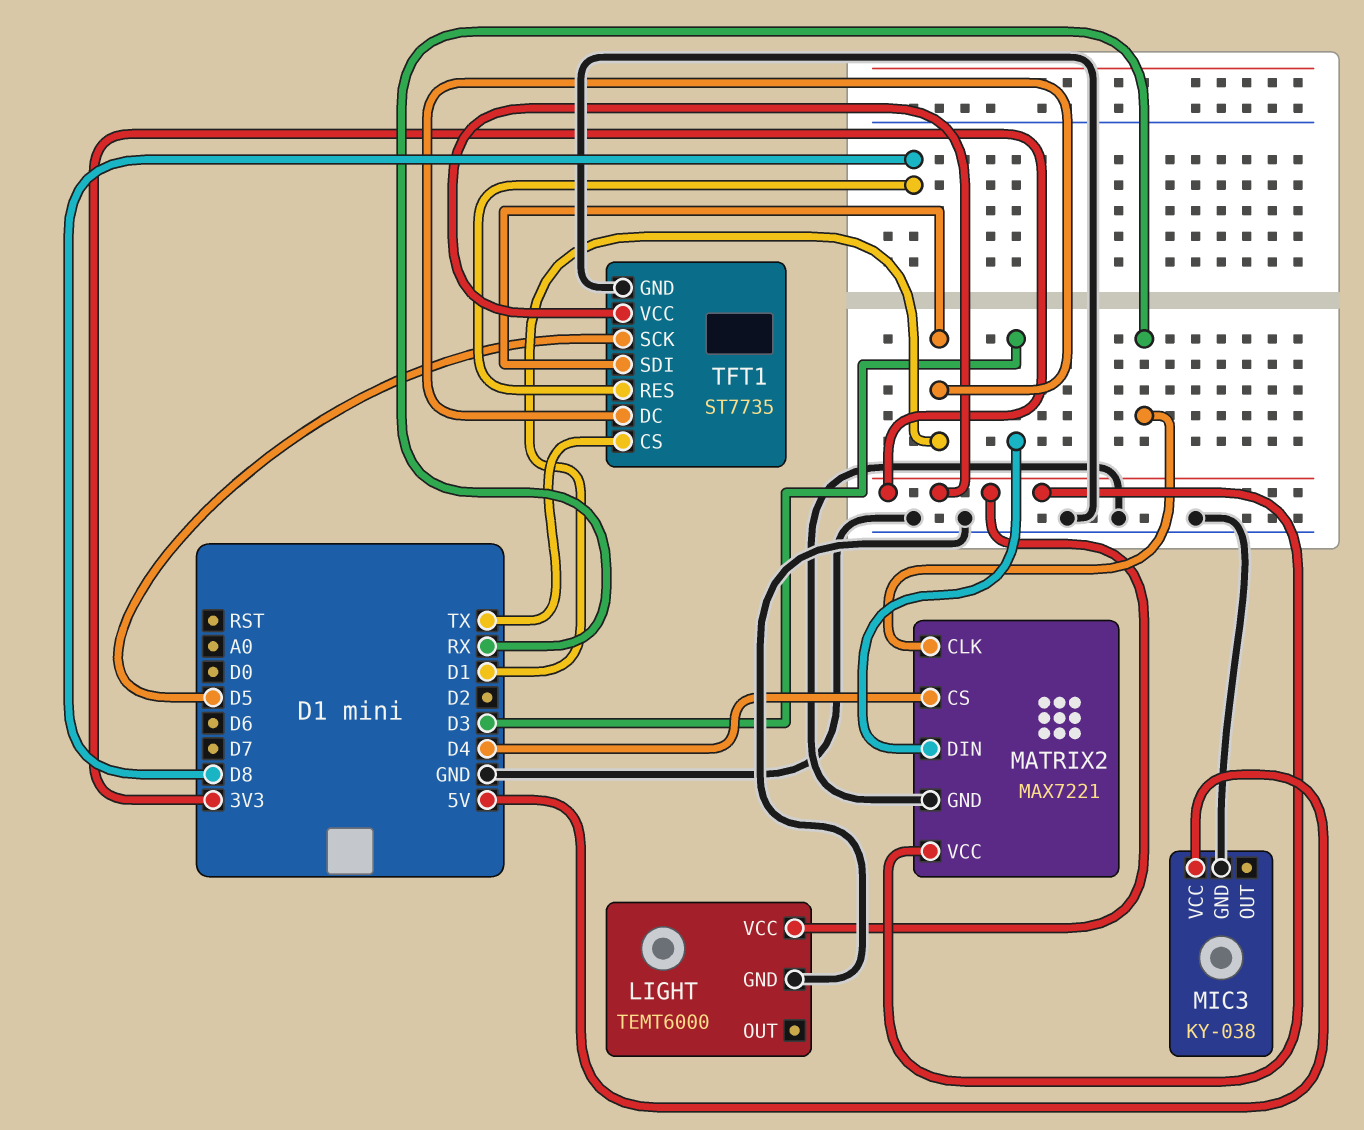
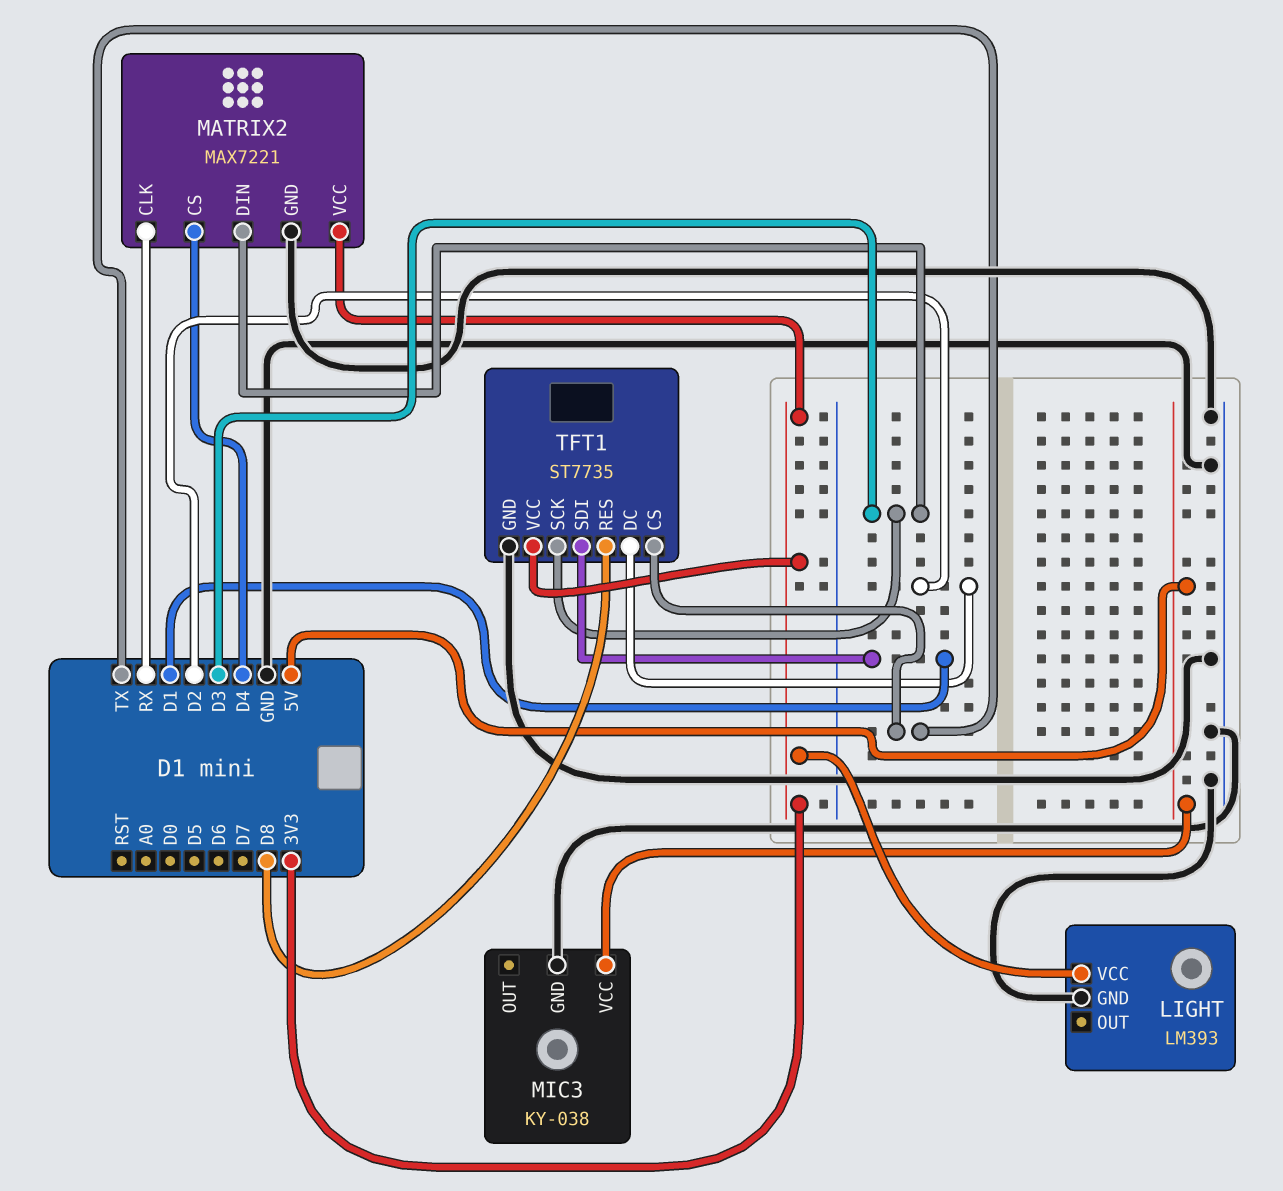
LIGHT: TEMT6000 -> LM393
TFT1 pin DC: D1 -> D2
TFT1 pin SCK: D5 -> D3

